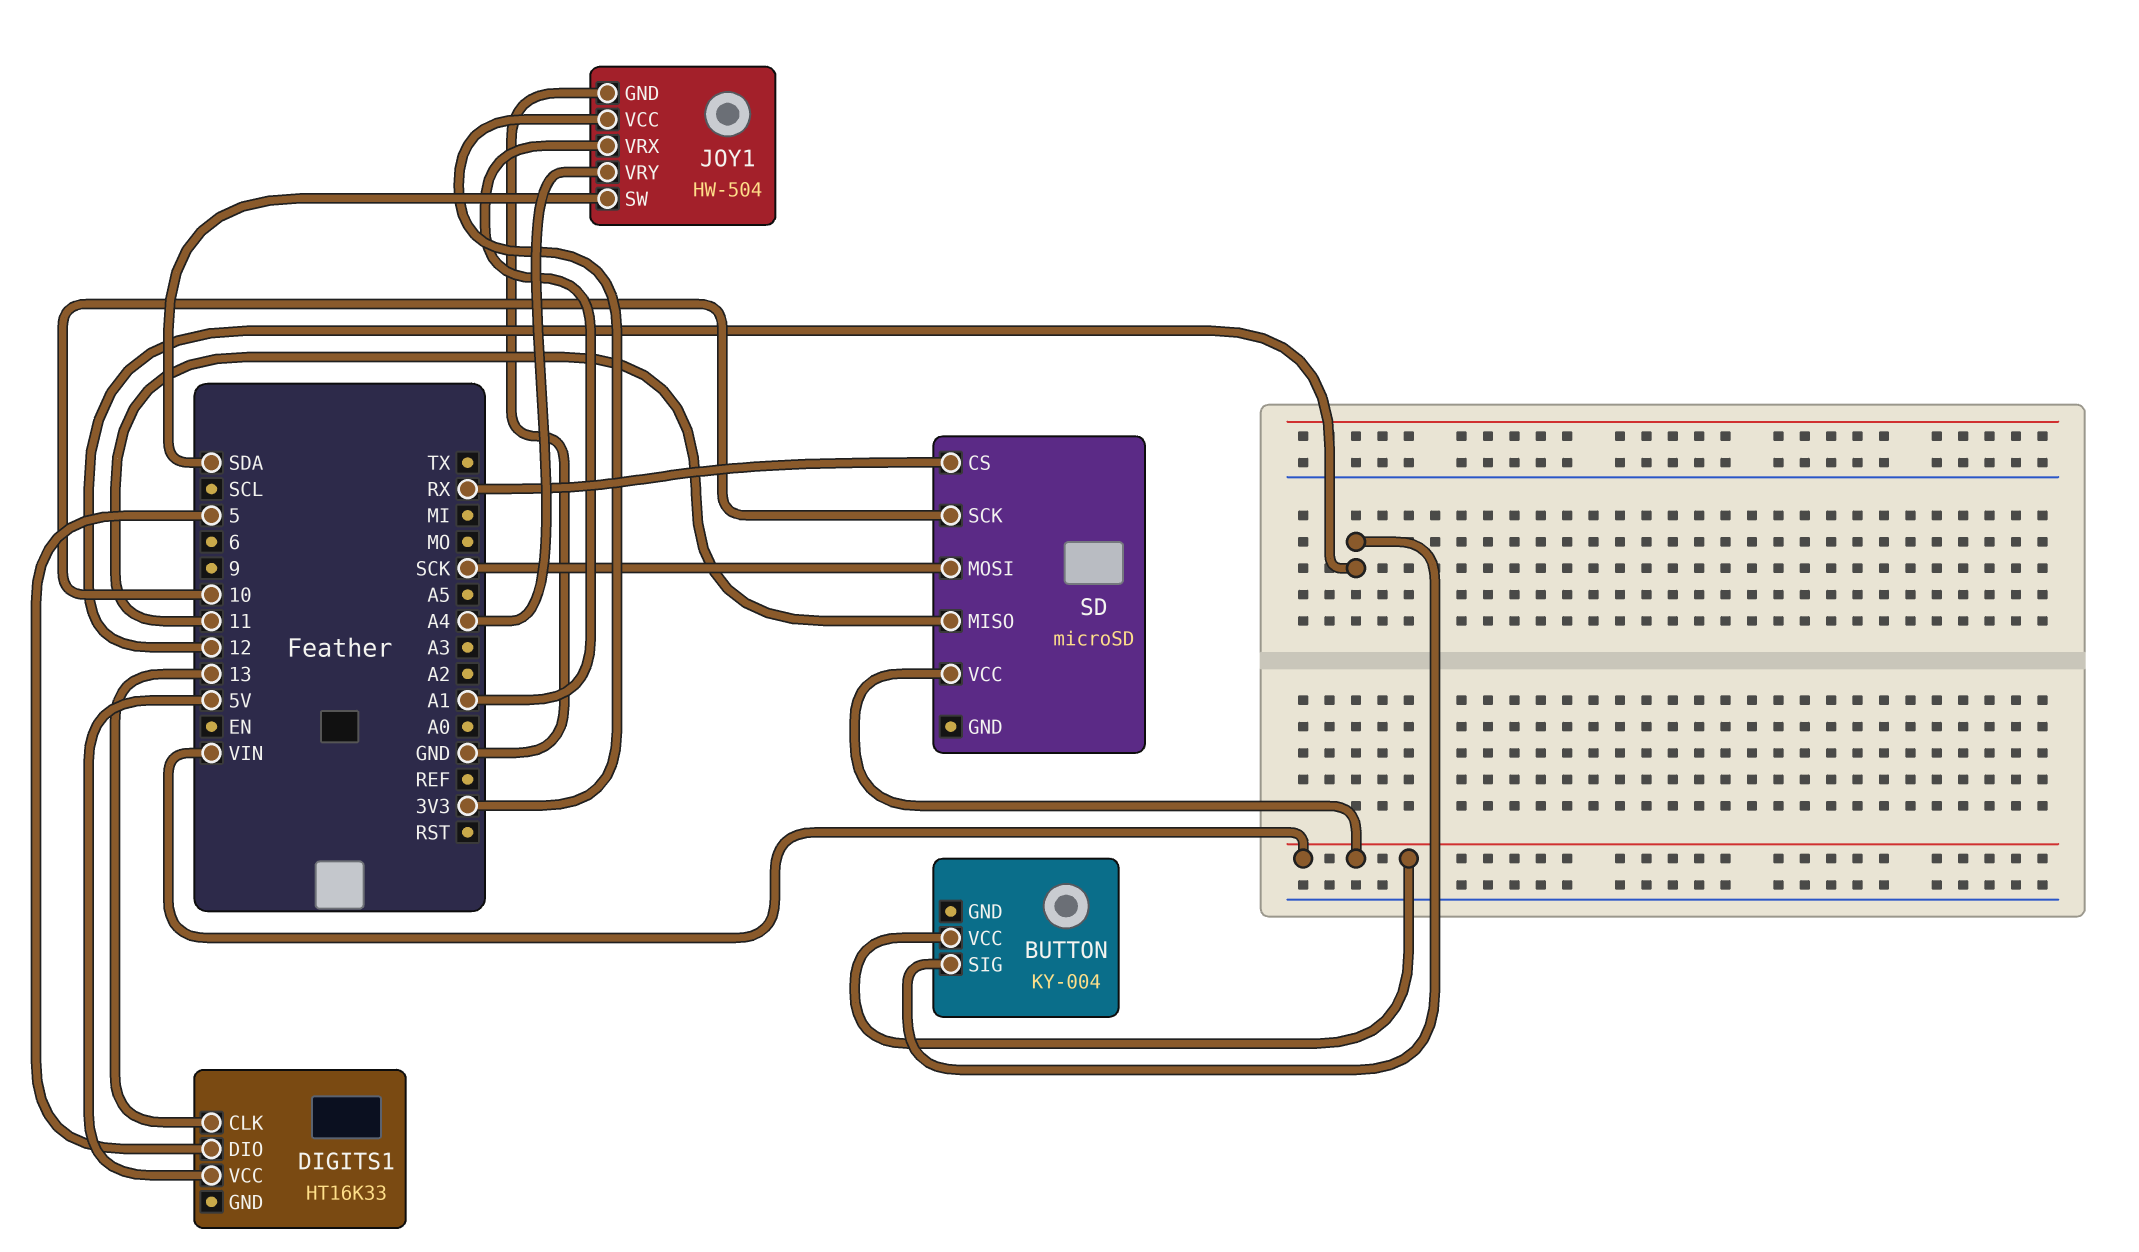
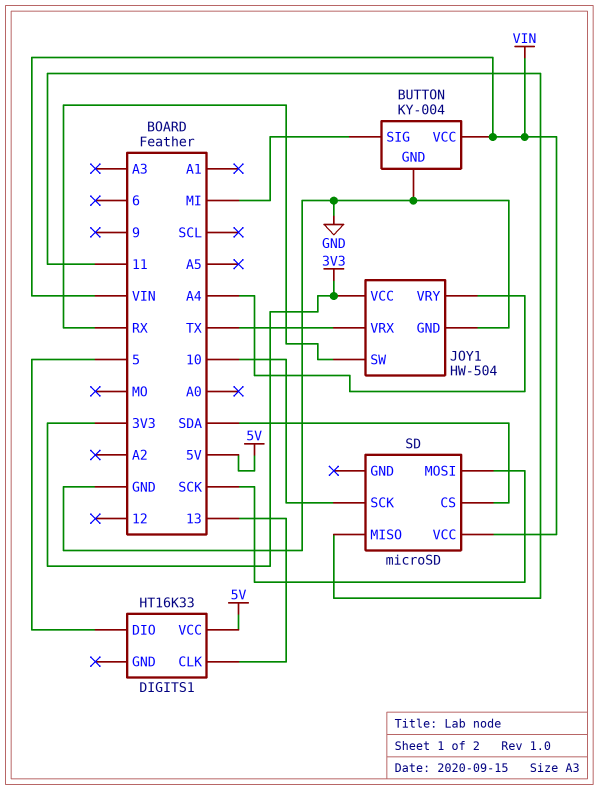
BUTTON pin GND: none -> GND
BUTTON pin SIG: 12 -> MI
JOY1 pin SW: SDA -> RX
JOY1 pin VRX: A1 -> TX
SD pin CS: RX -> SDA

